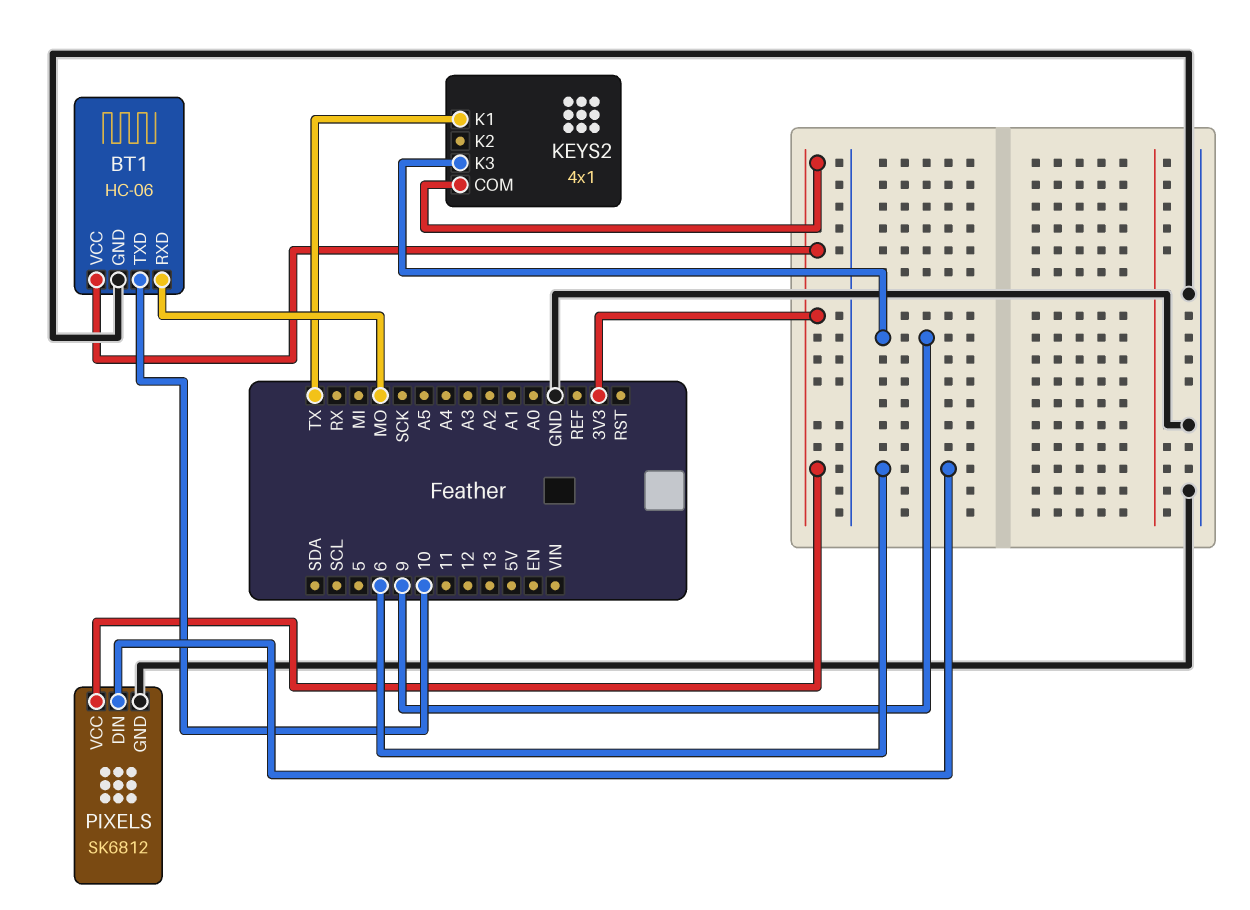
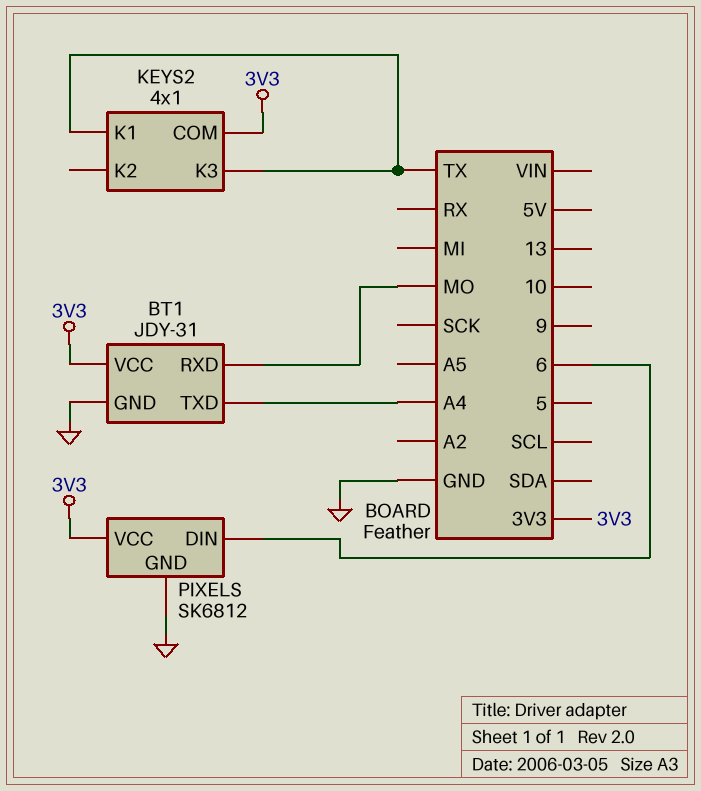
BT1: HC-06 -> JDY-31
BT1 pin TXD: 10 -> A4
KEYS2 pin K3: 9 -> TX

